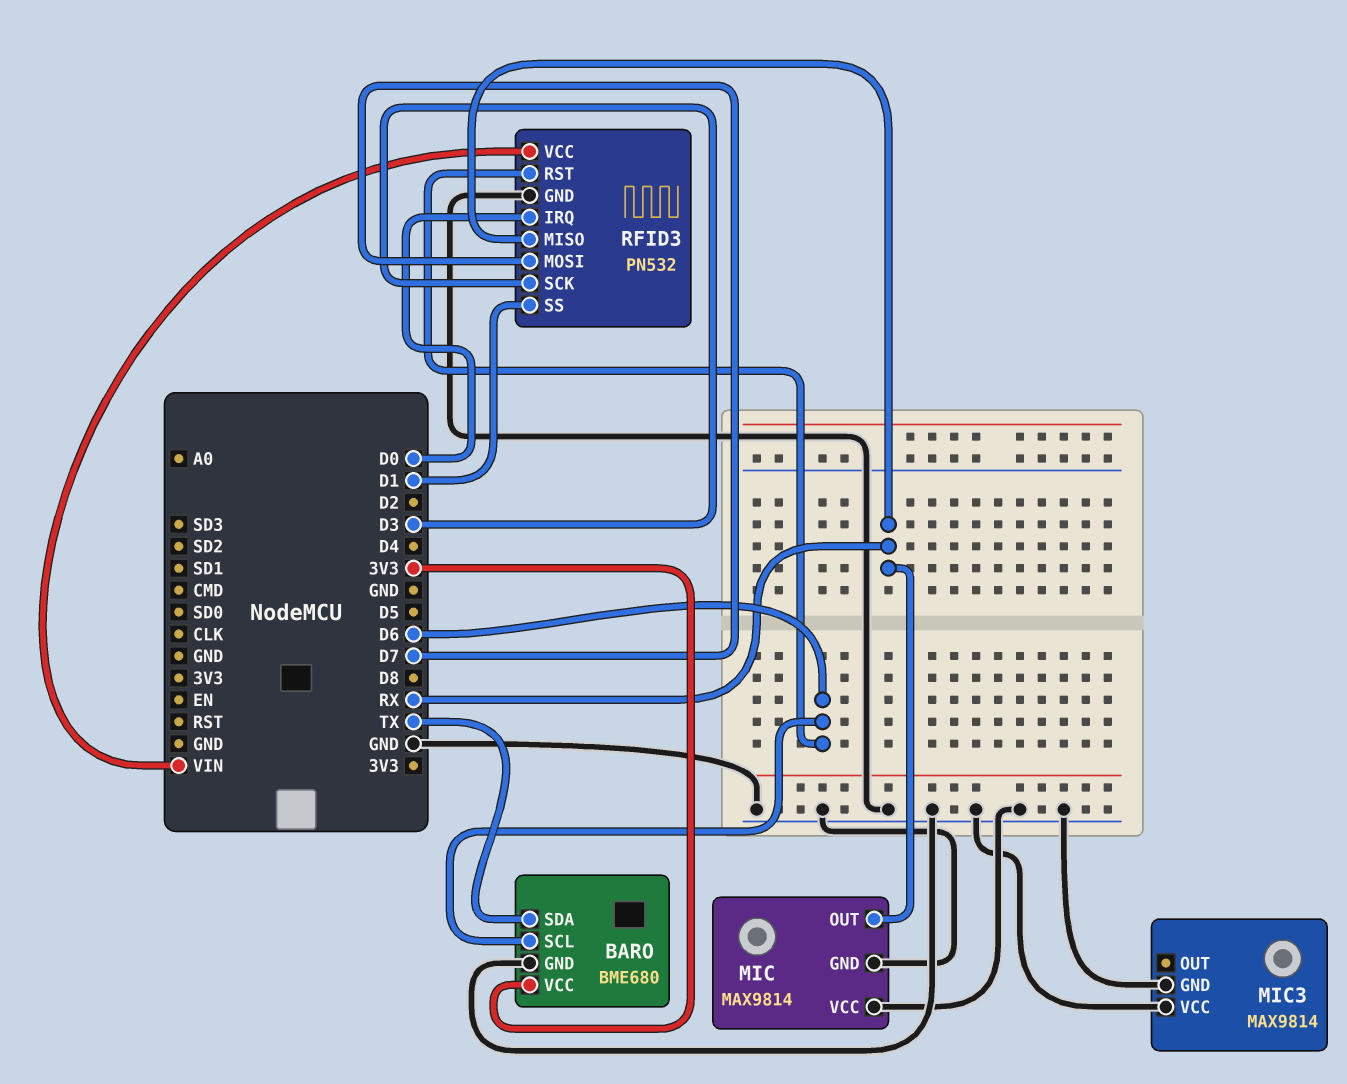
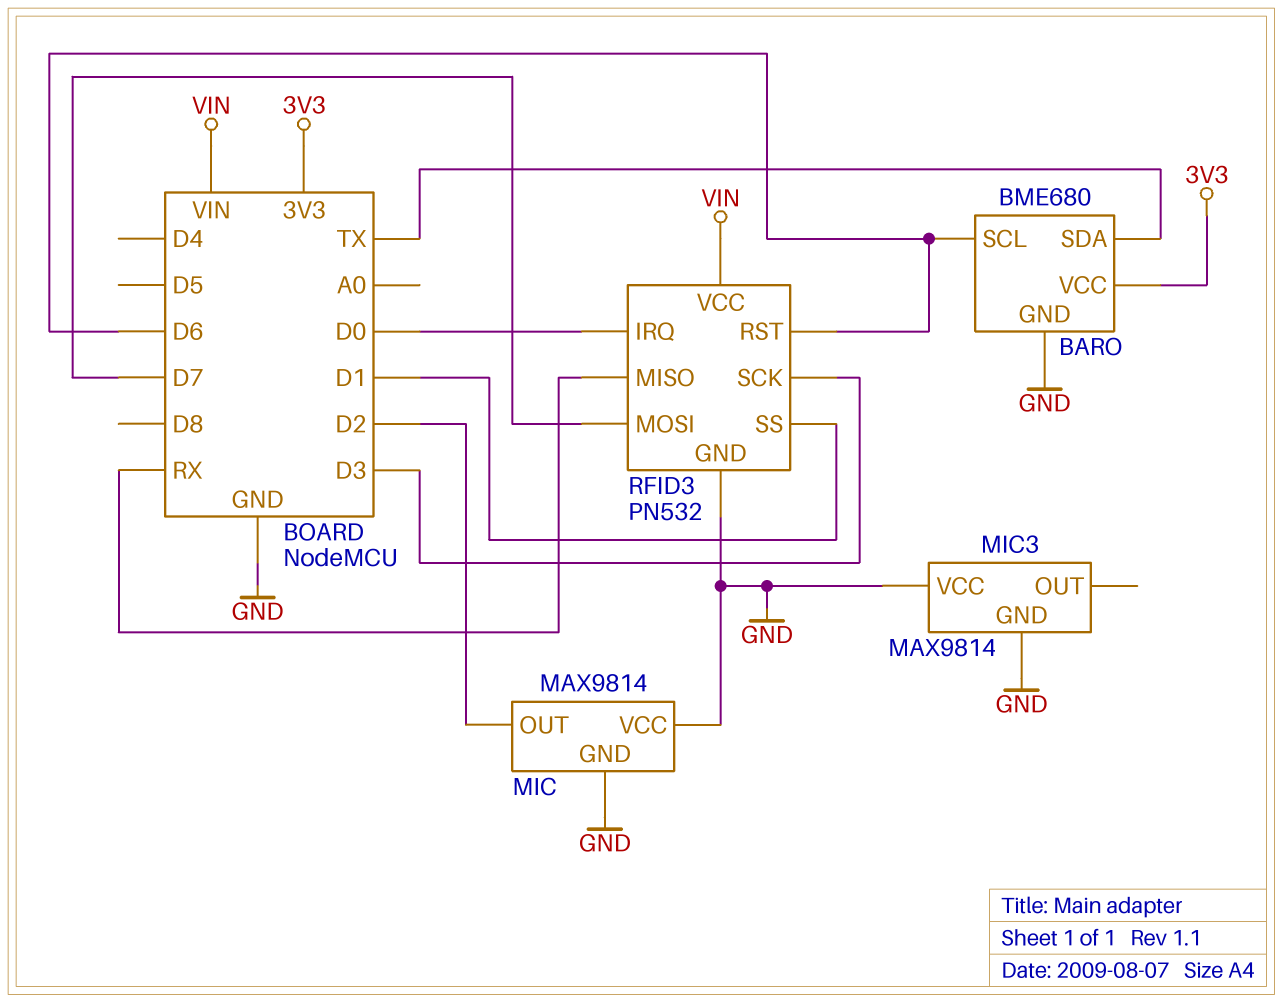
MIC pin OUT: RX -> D2

